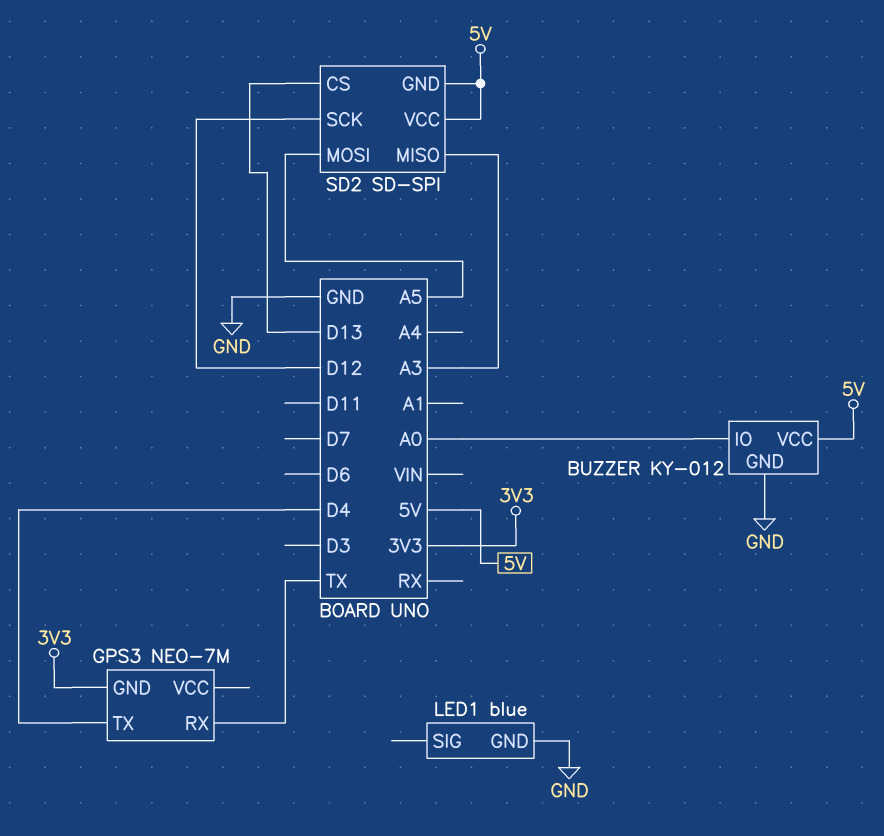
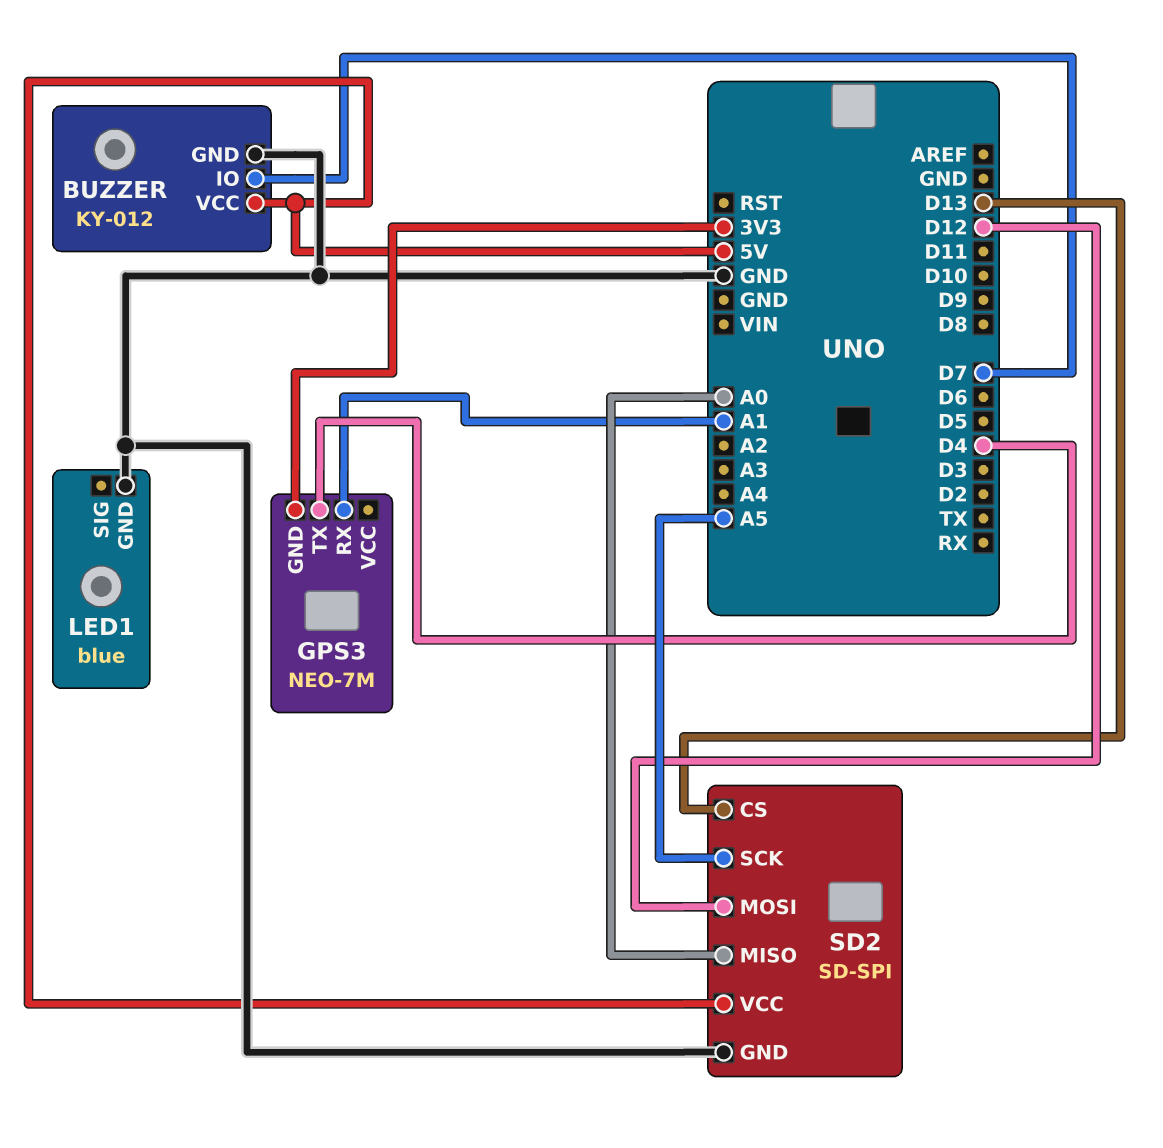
BUZZER pin IO: A0 -> D7
GPS3 pin RX: TX -> A1
SD2 pin GND: 5V -> GND
SD2 pin MISO: A3 -> A0
SD2 pin MOSI: A5 -> D12
SD2 pin SCK: D12 -> A5

